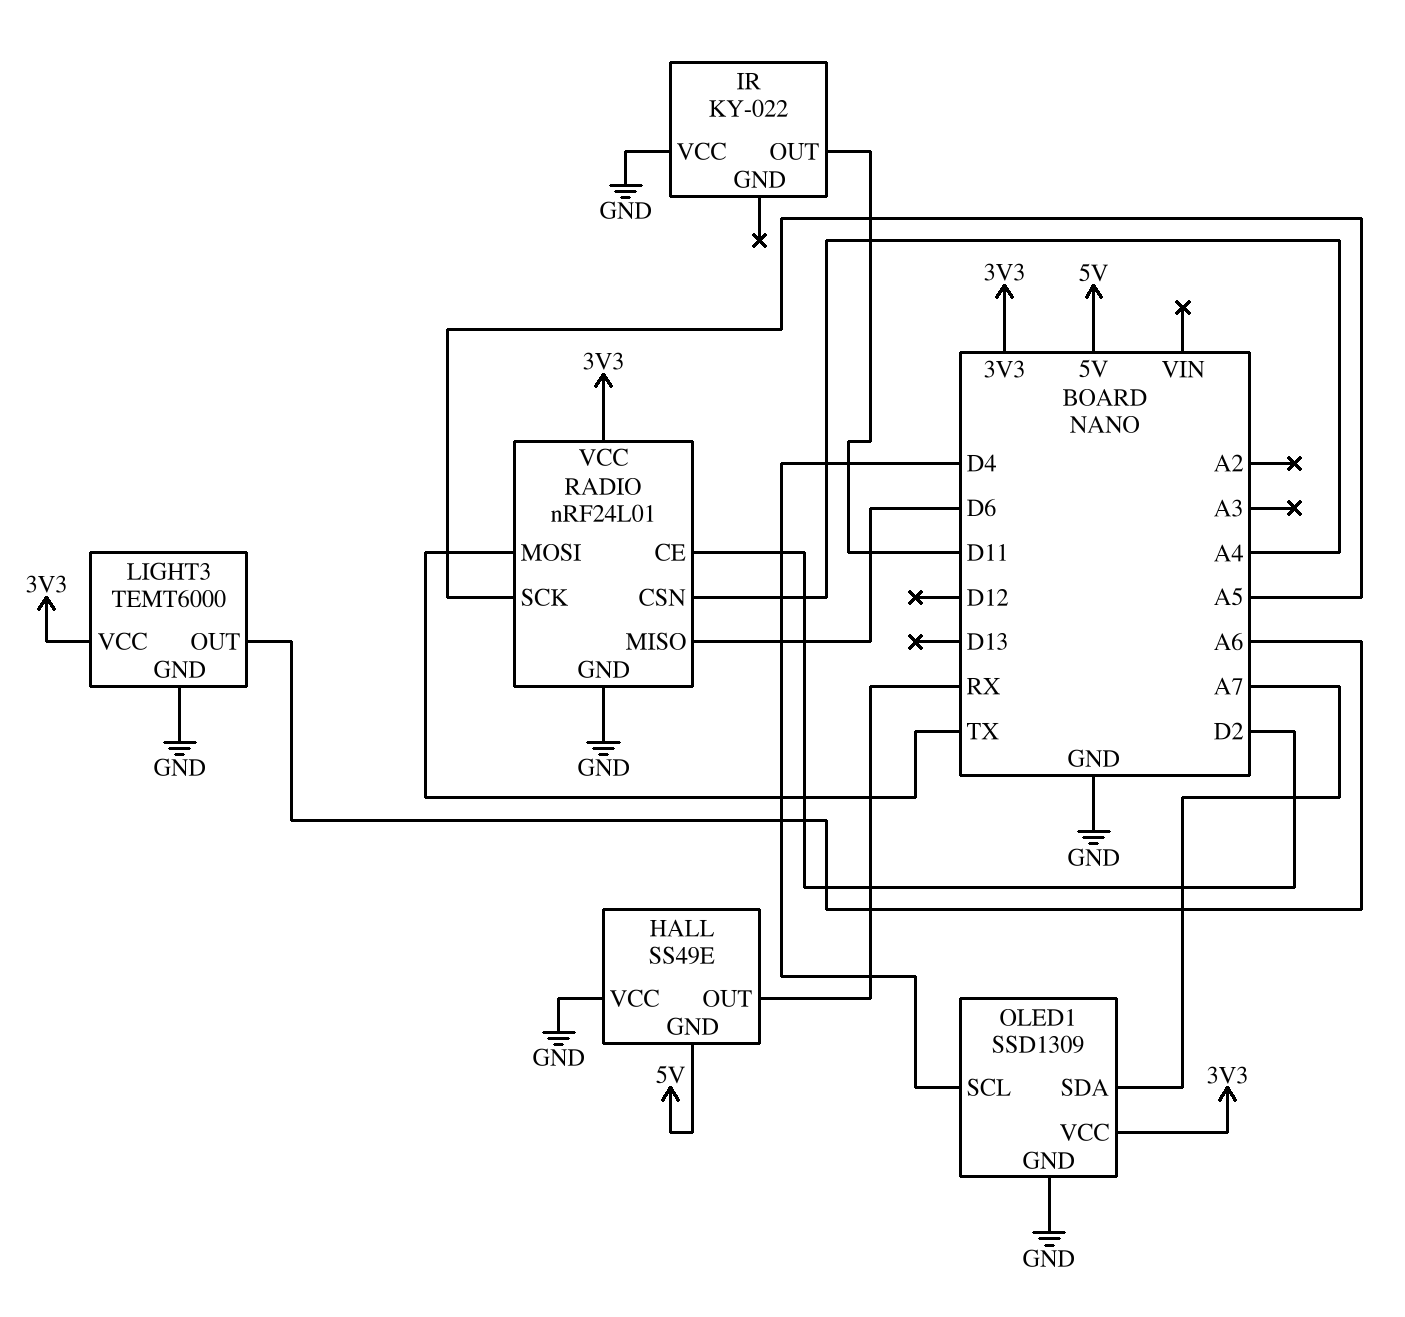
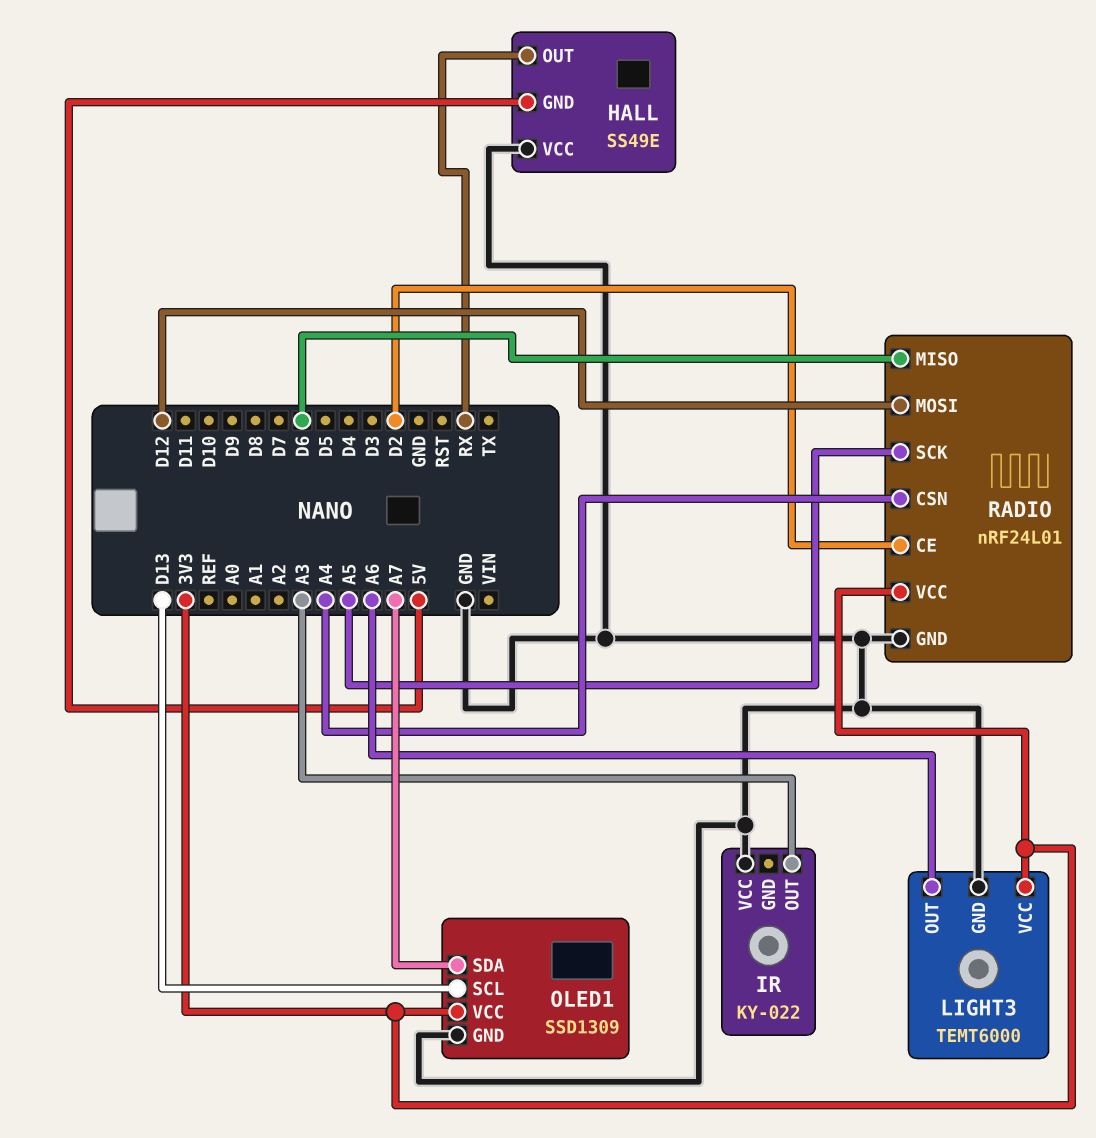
IR pin OUT: D11 -> A3
OLED1 pin SCL: D4 -> D13
RADIO pin MOSI: TX -> D12

